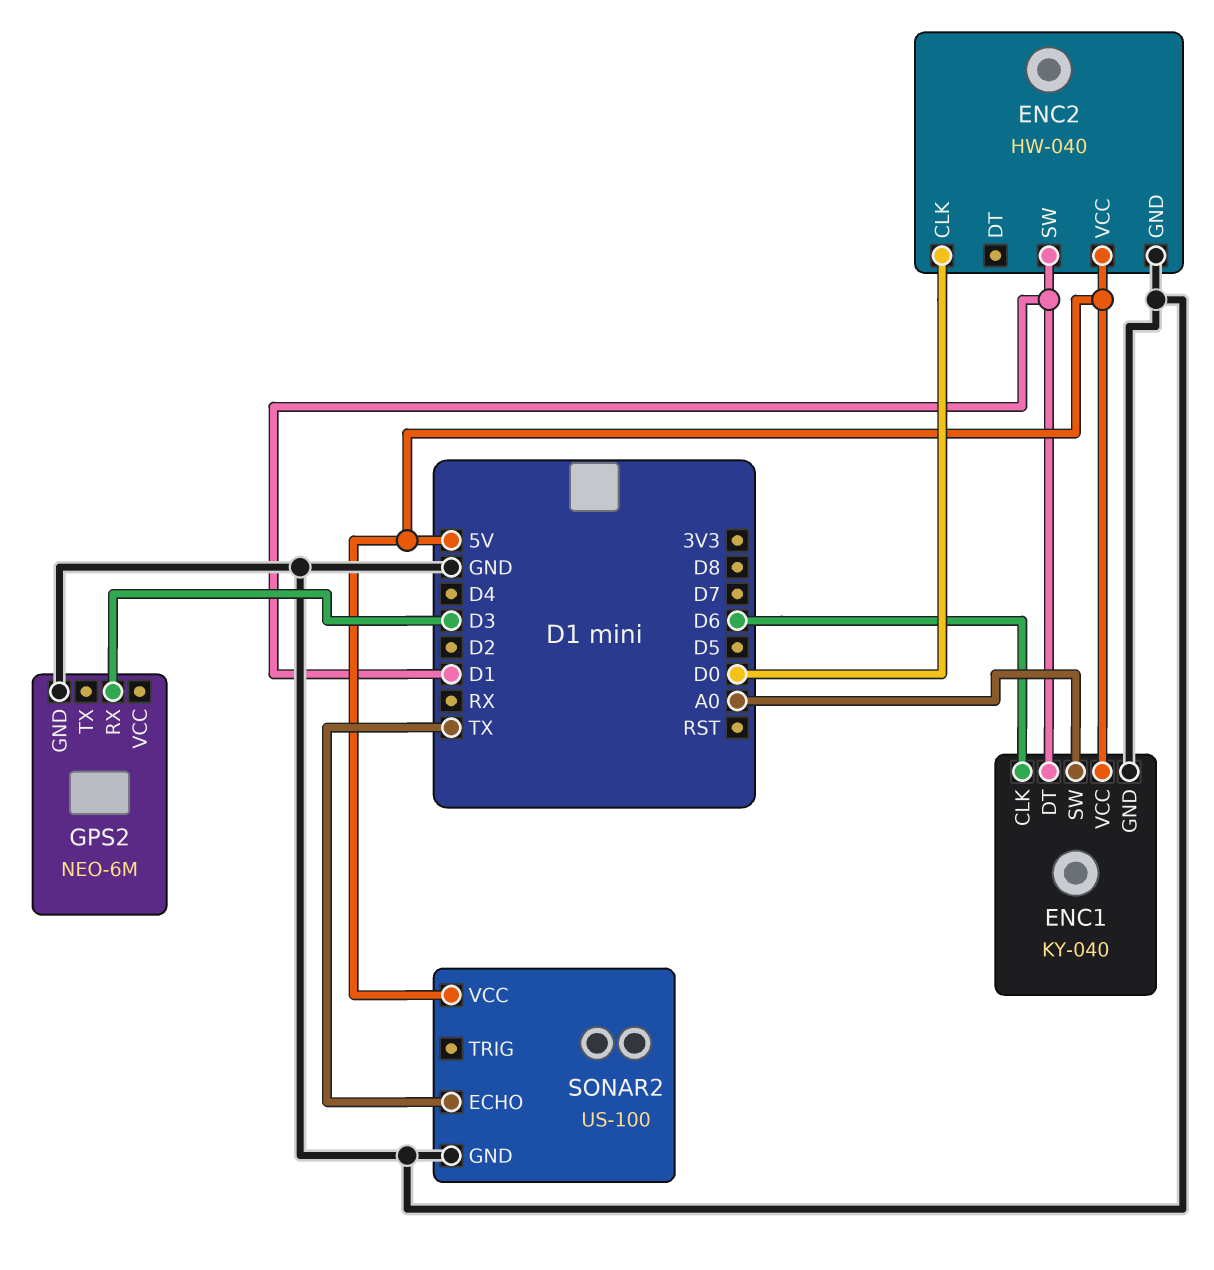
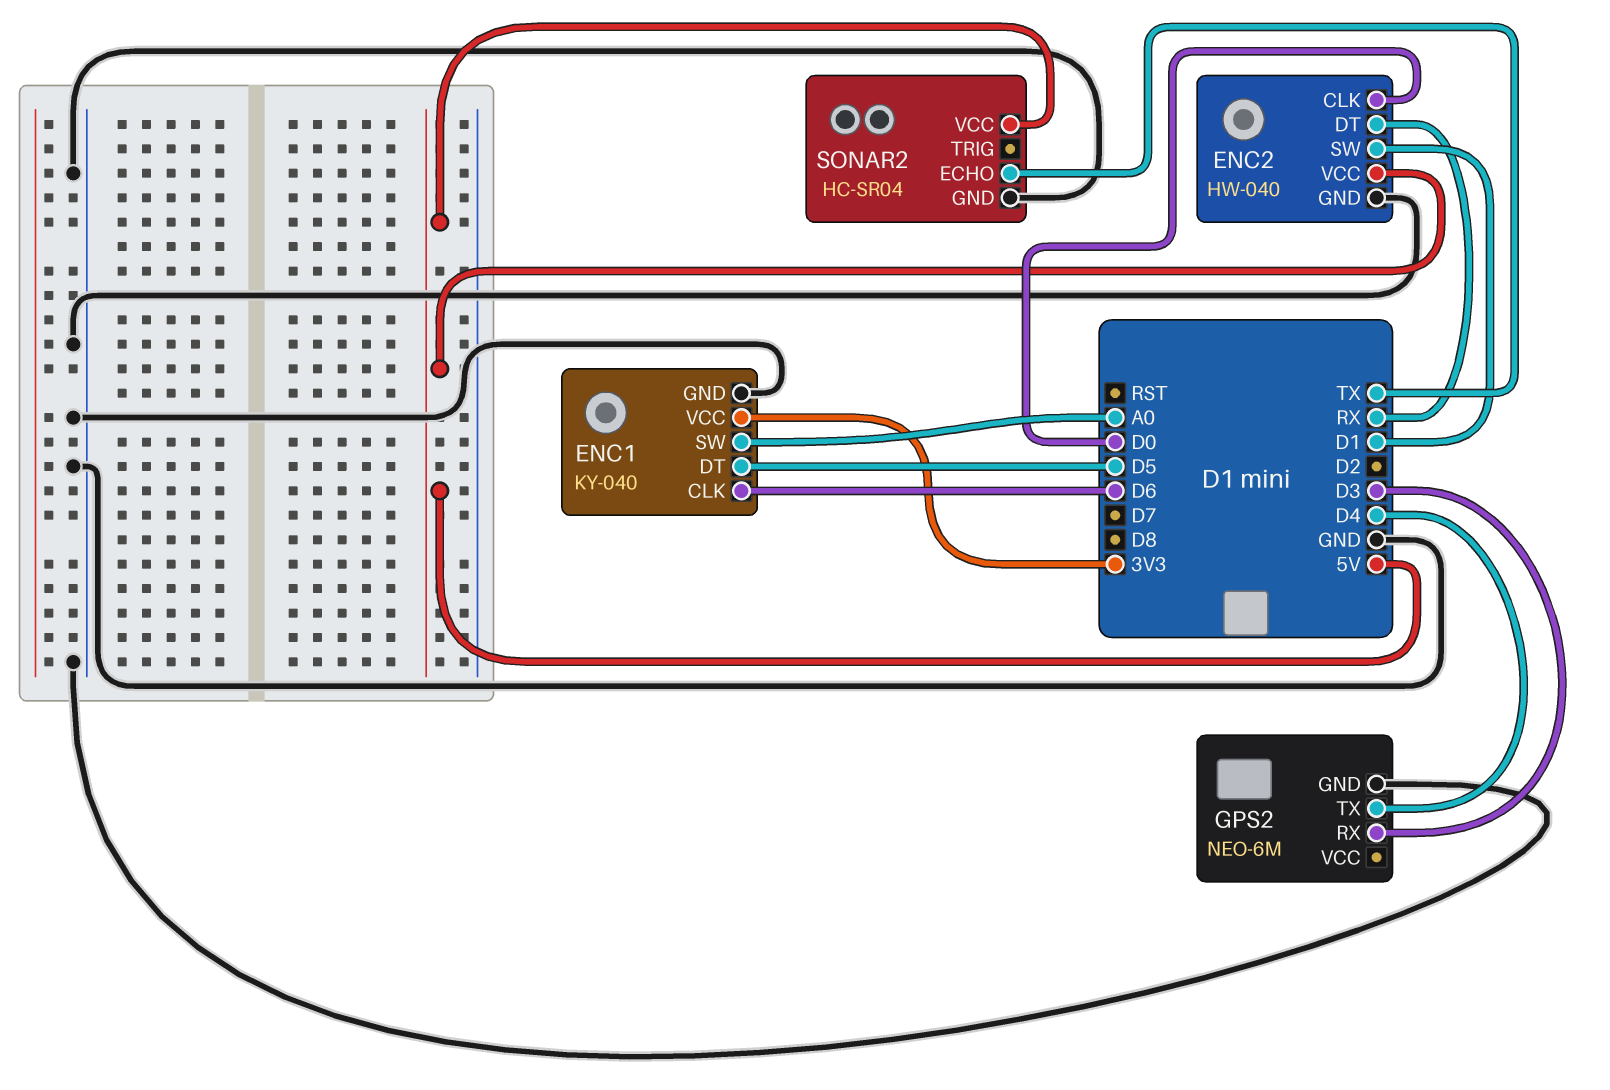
ENC1 pin DT: D1 -> D5
ENC1 pin VCC: 5V -> 3V3
ENC2 pin DT: none -> RX
GPS2 pin TX: none -> D4
SONAR2: US-100 -> HC-SR04

